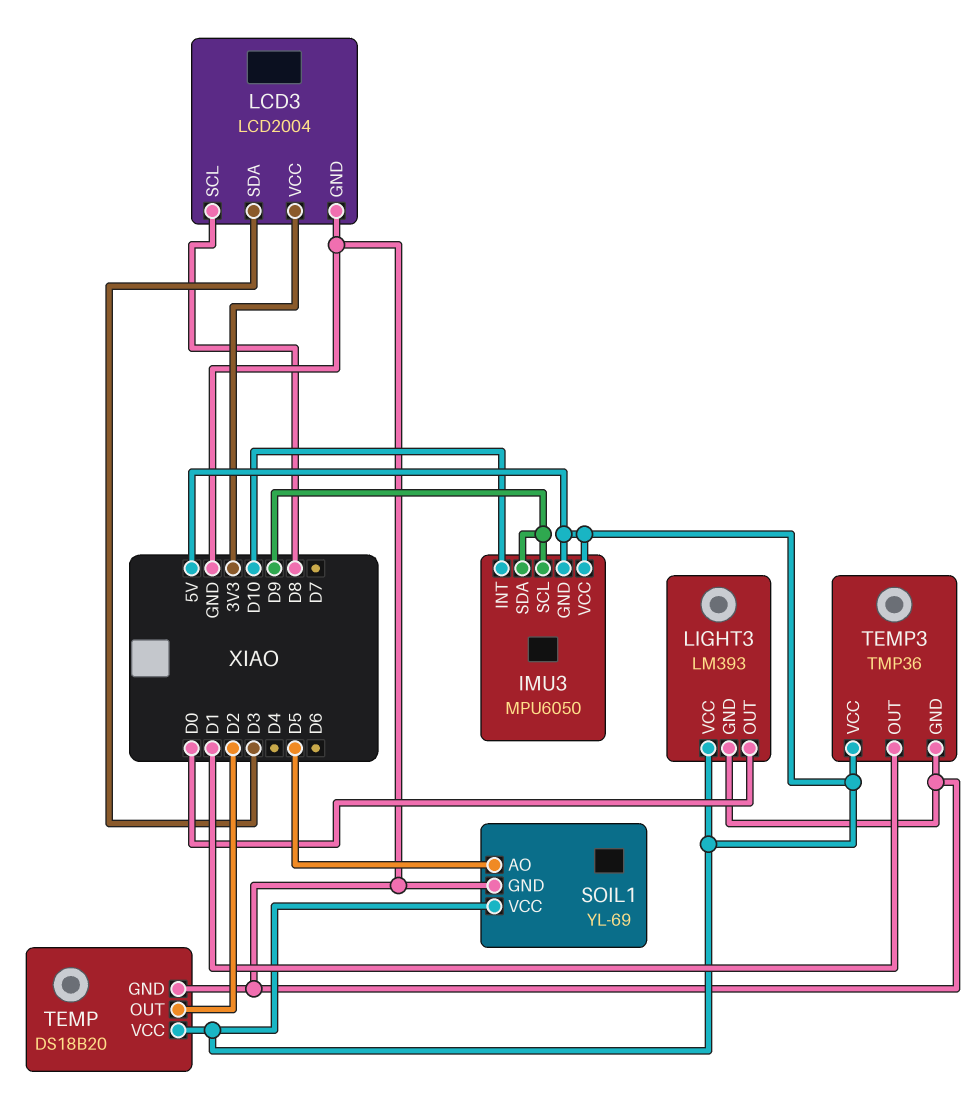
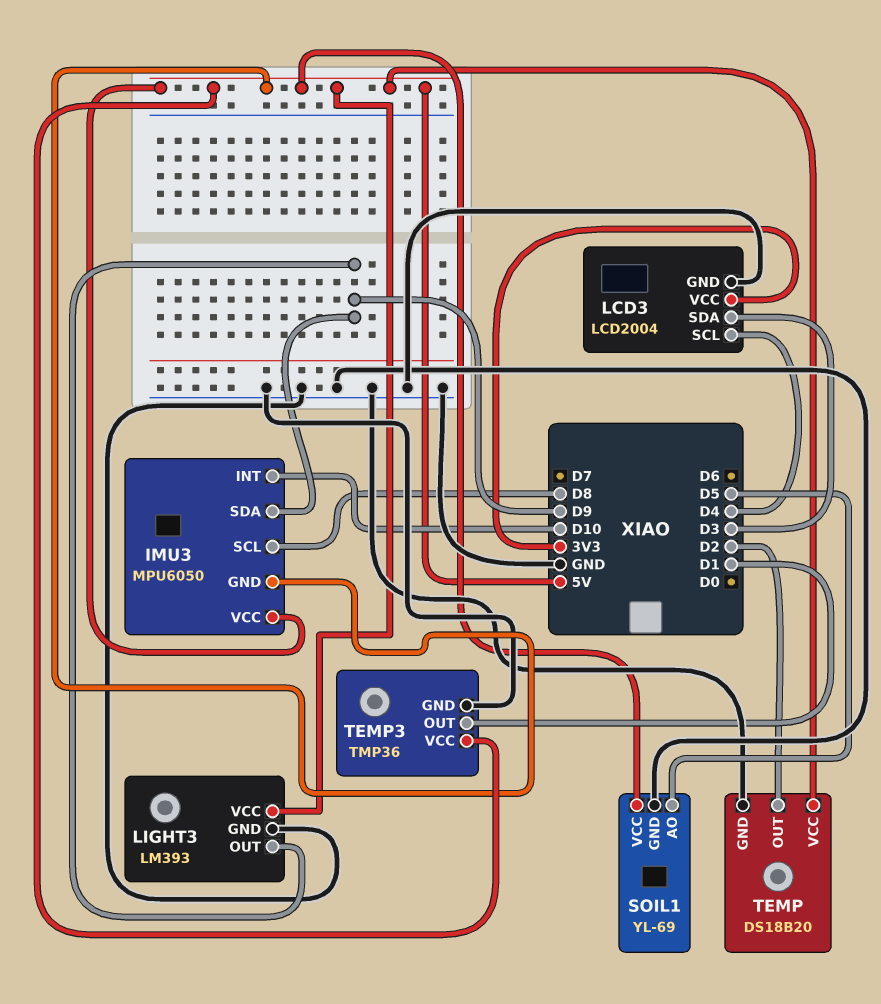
IMU3 pin SCL: D9 -> D8
LCD3 pin SCL: D8 -> D4
LIGHT3 pin OUT: D0 -> D9

